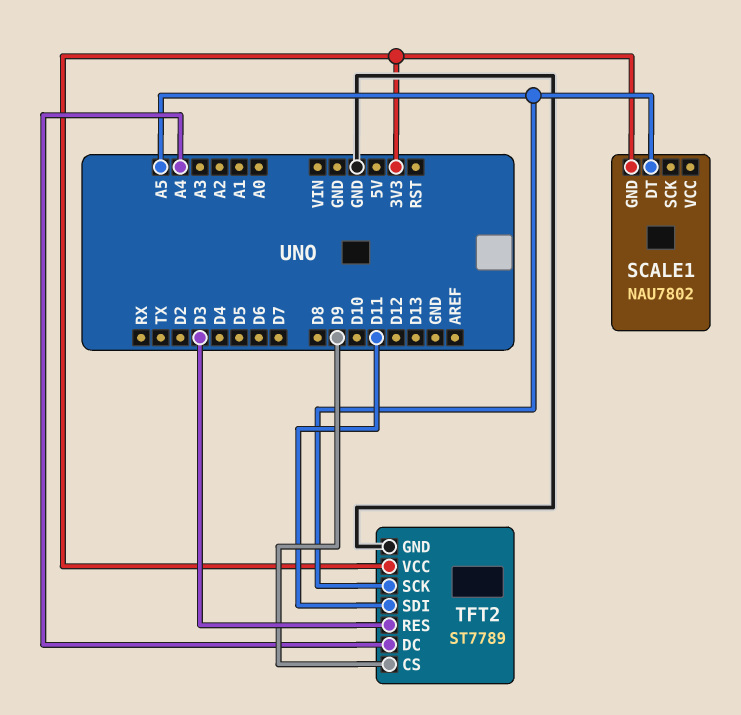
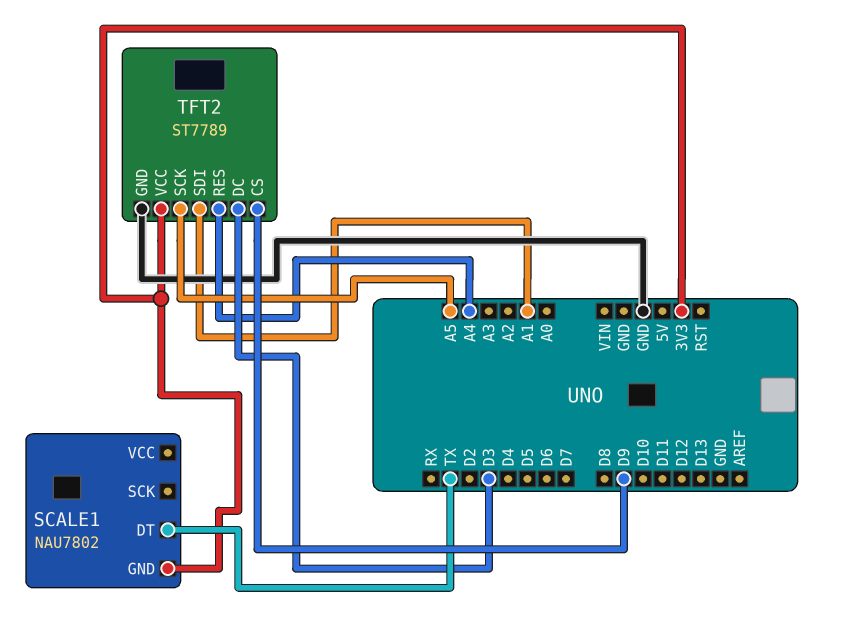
SCALE1 pin DT: A5 -> TX
TFT2 pin DC: A4 -> D3
TFT2 pin RES: D3 -> A4
TFT2 pin SDI: D11 -> A1

